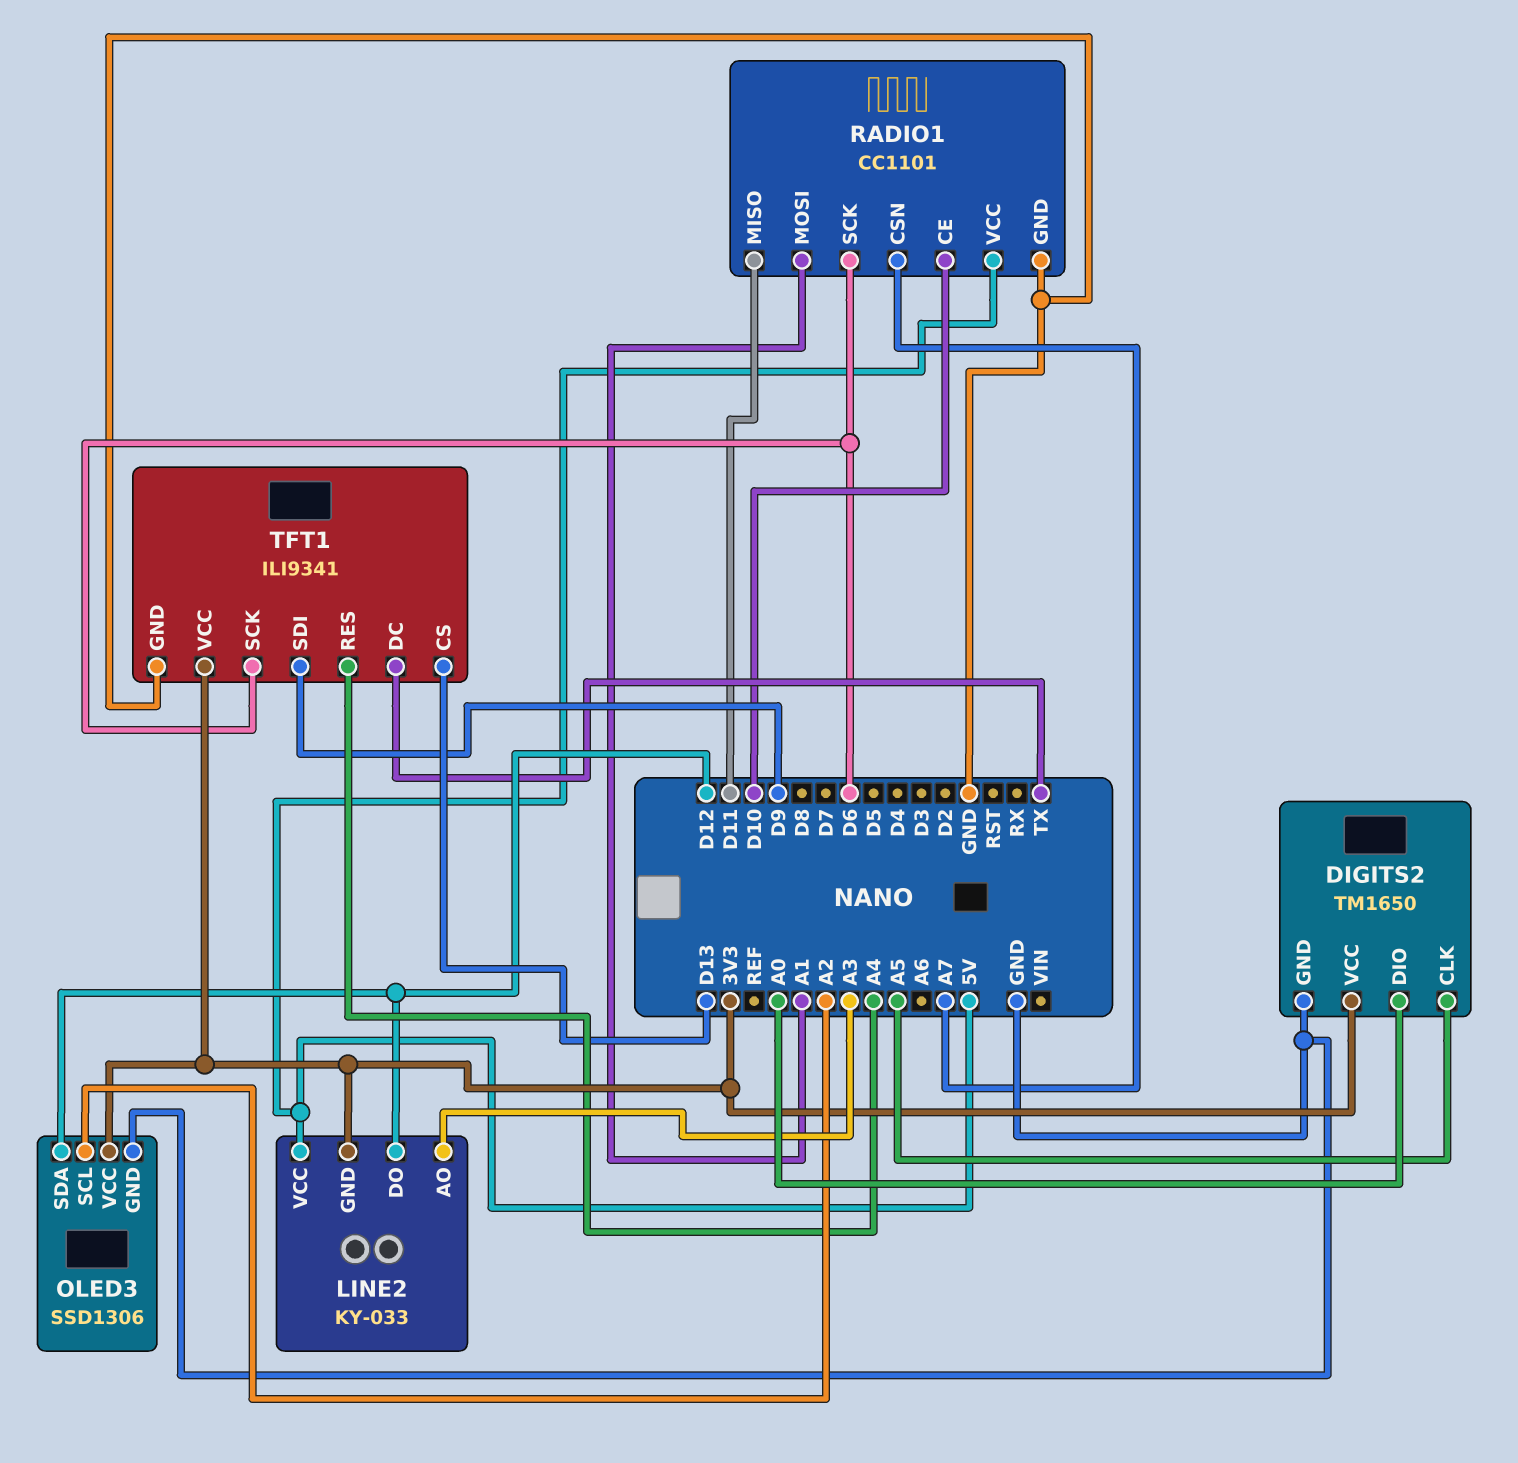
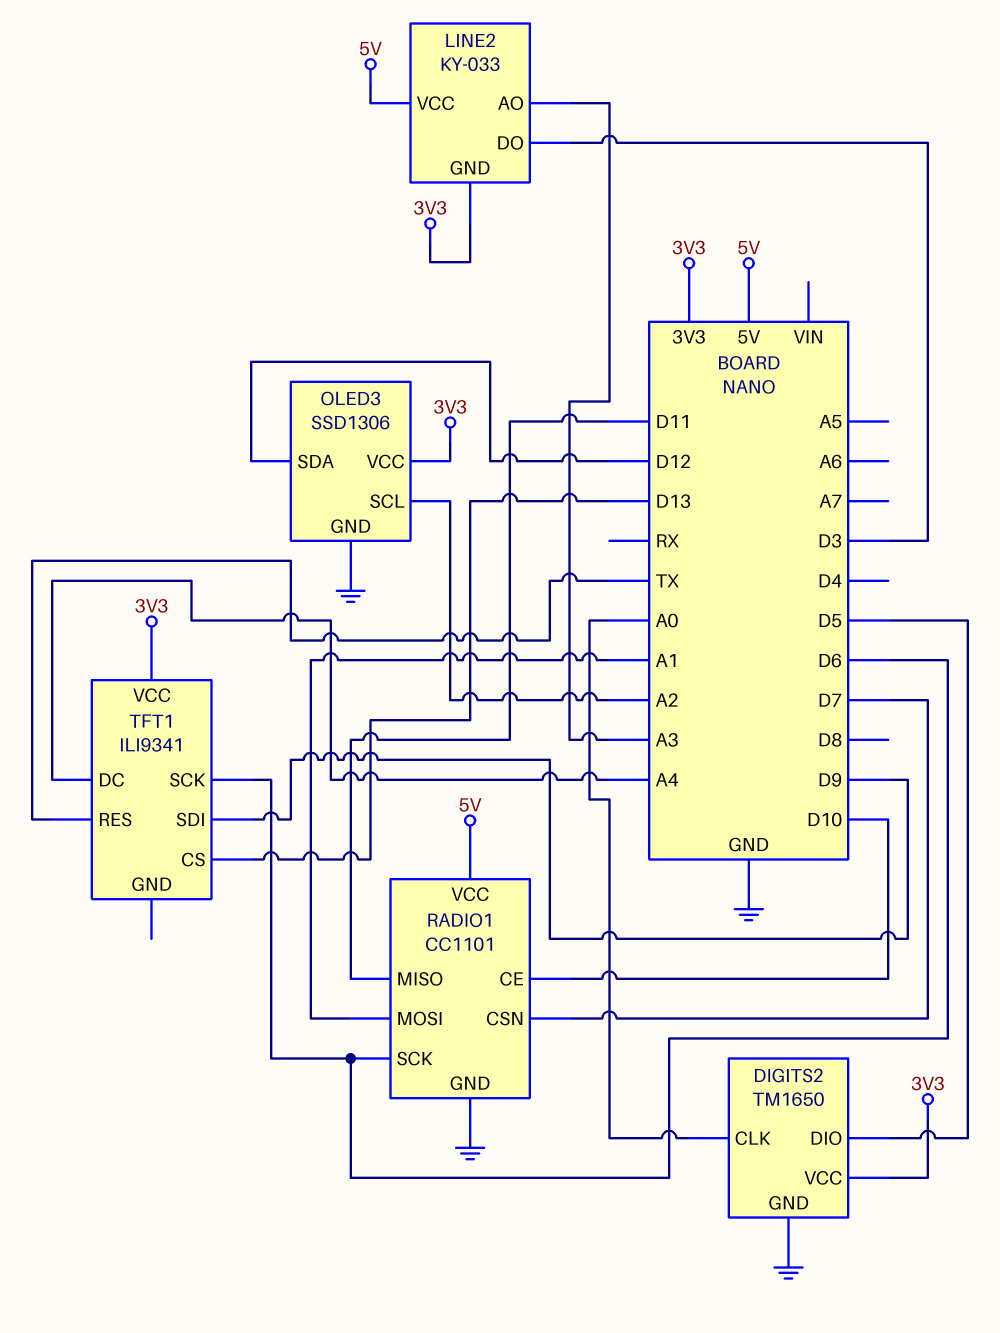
DIGITS2 pin CLK: A5 -> A0
DIGITS2 pin DIO: A0 -> D5
LINE2 pin DO: D12 -> D3
RADIO1 pin CSN: A7 -> D7
TFT1 pin DC: TX -> A4
TFT1 pin GND: GND -> none
TFT1 pin RES: A4 -> TX

